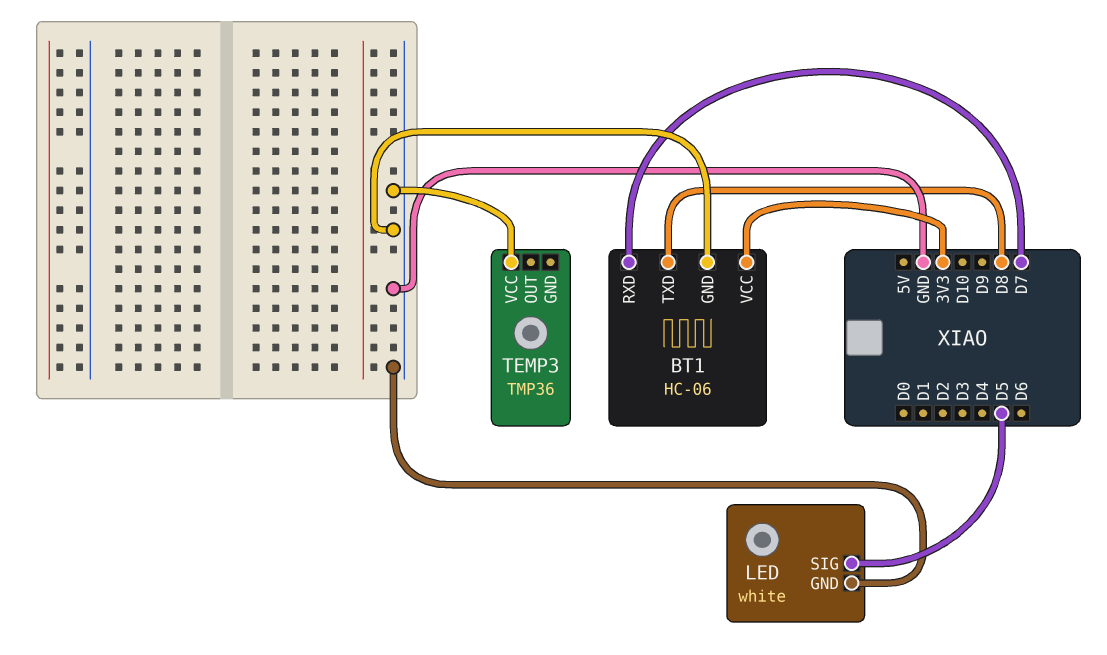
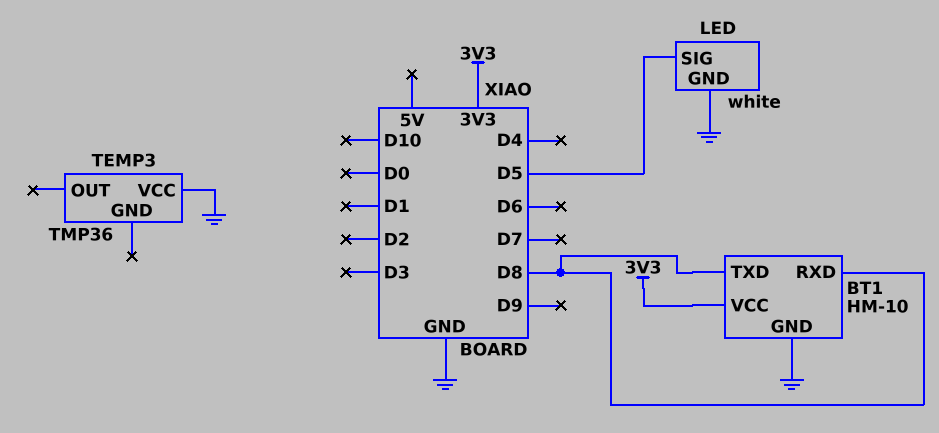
BT1: HC-06 -> HM-10
BT1 pin RXD: D7 -> D8

